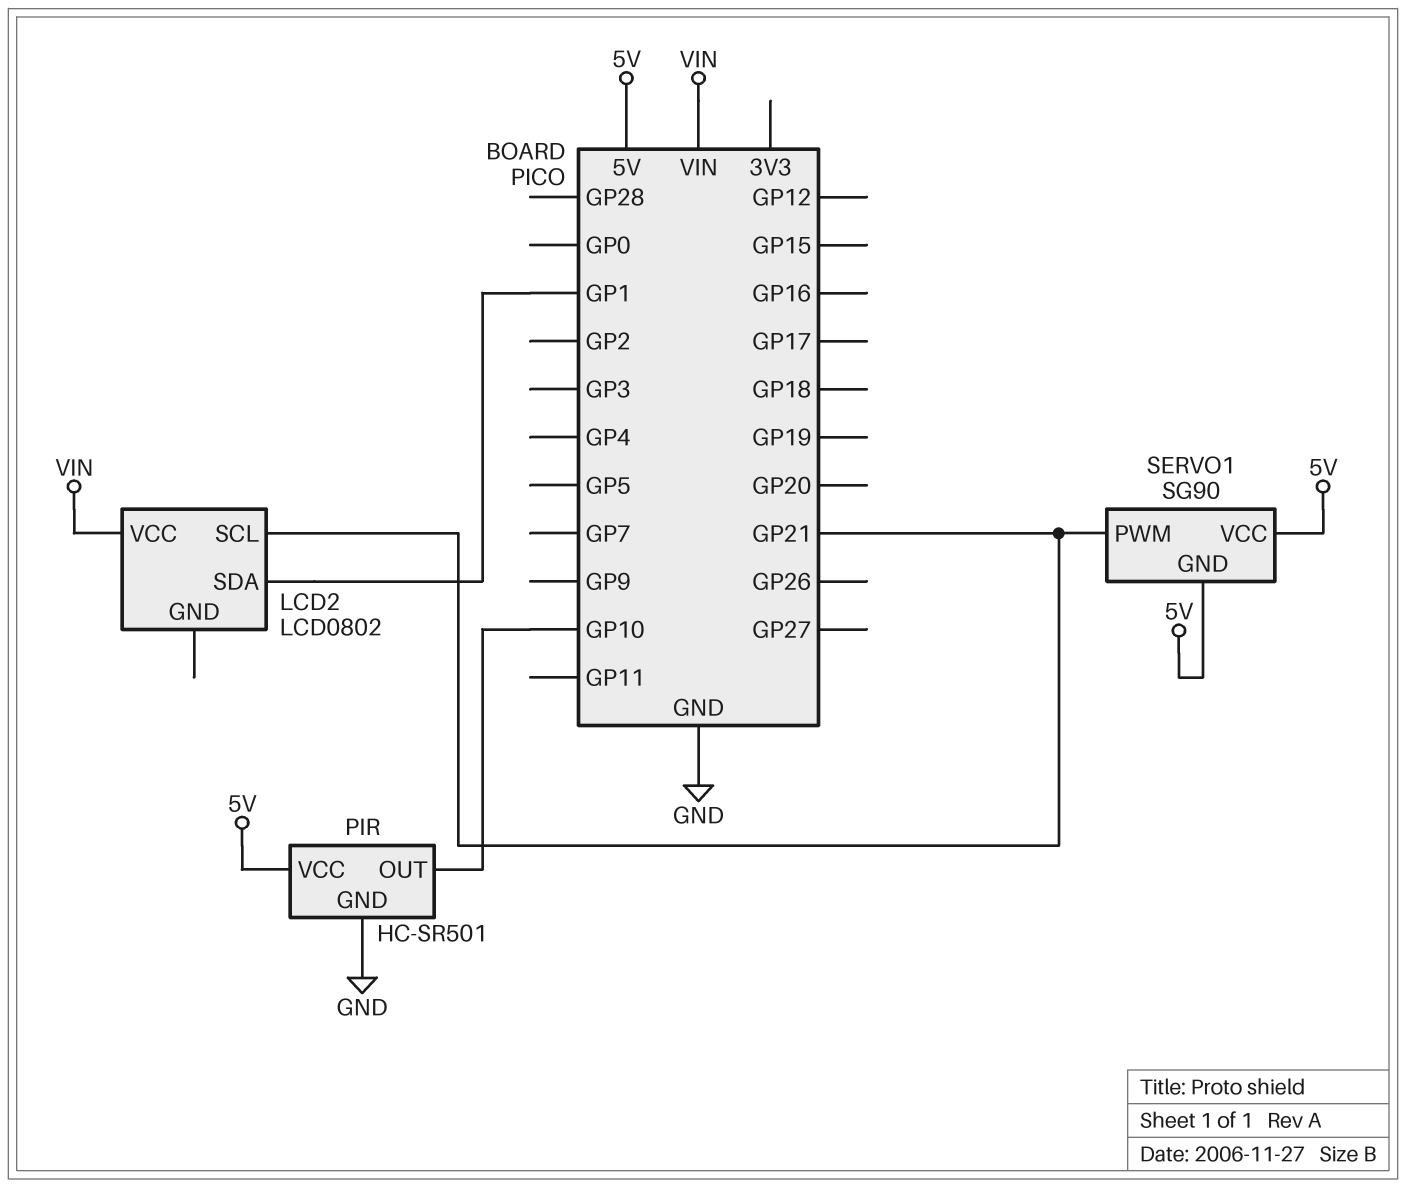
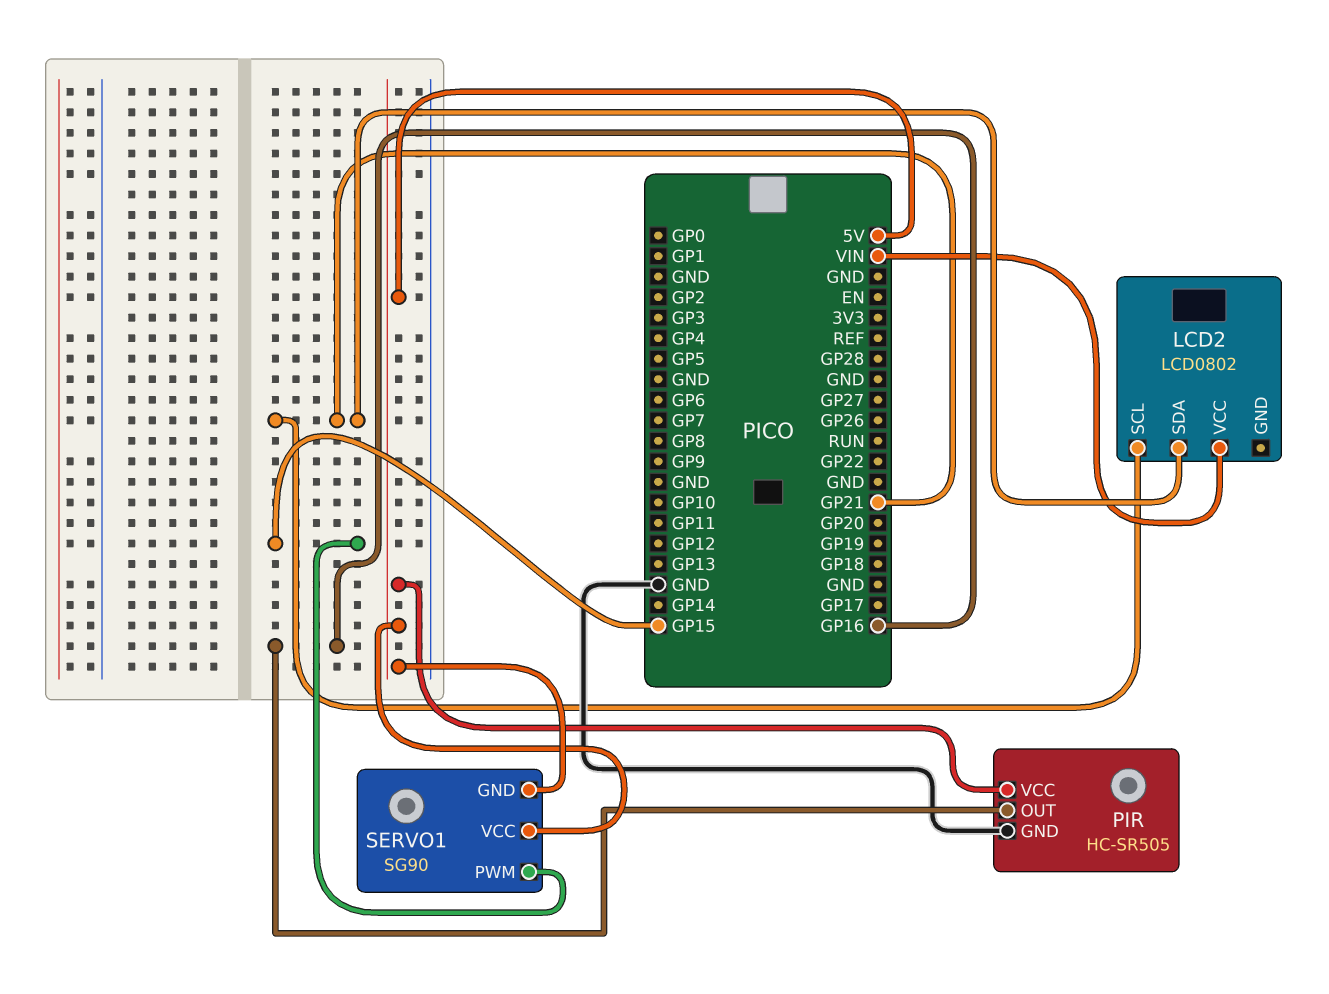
LCD2 pin SDA: GP1 -> GP21
PIR: HC-SR501 -> HC-SR505
PIR pin OUT: GP10 -> GP16
SERVO1 pin PWM: GP21 -> GP15

